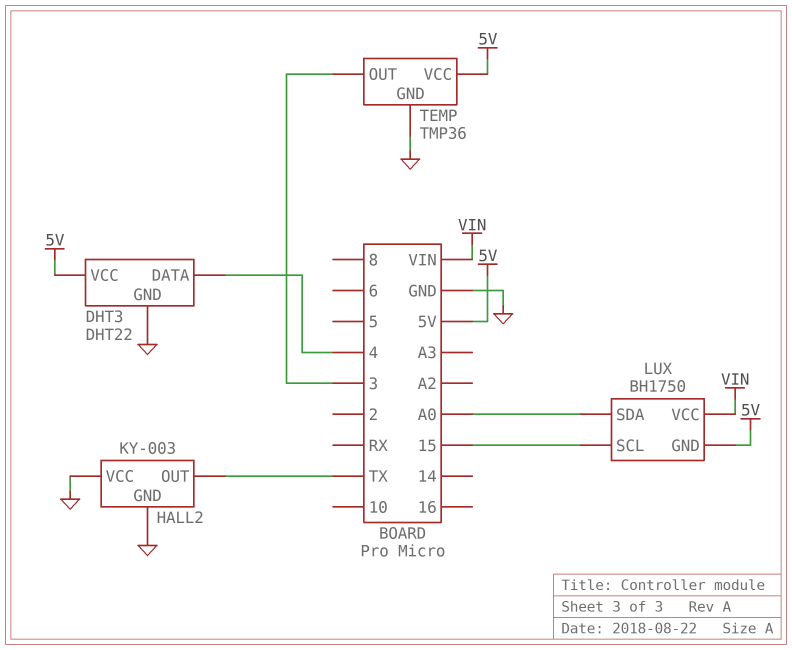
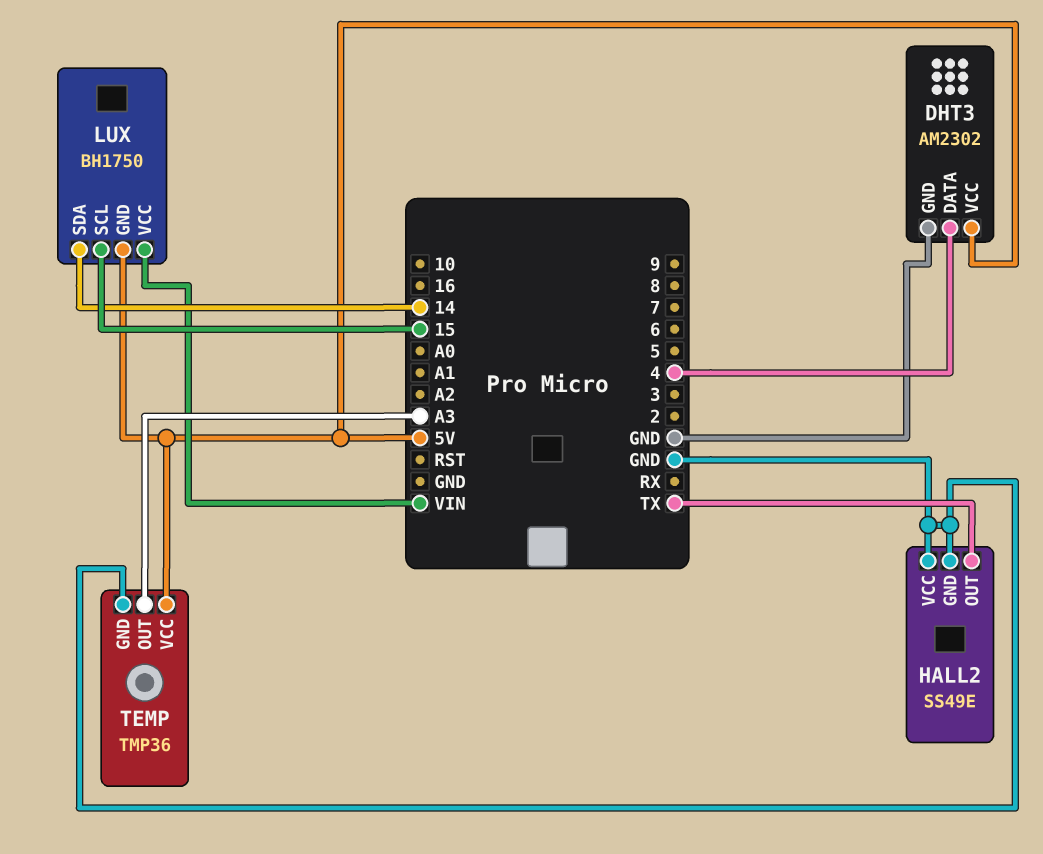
DHT3: DHT22 -> AM2302
HALL2: KY-003 -> SS49E
LUX pin SDA: A0 -> 14
TEMP pin OUT: 3 -> A3

